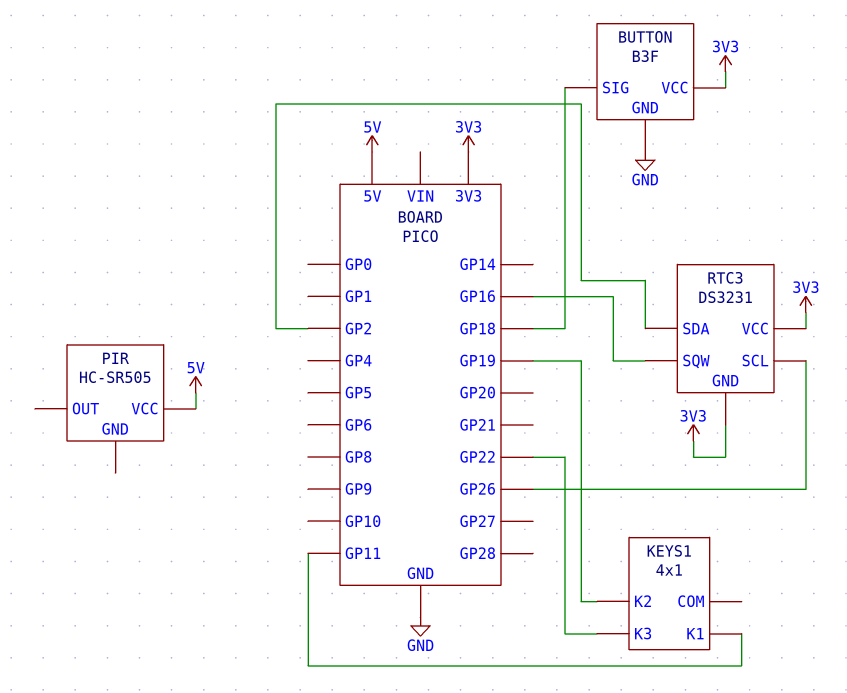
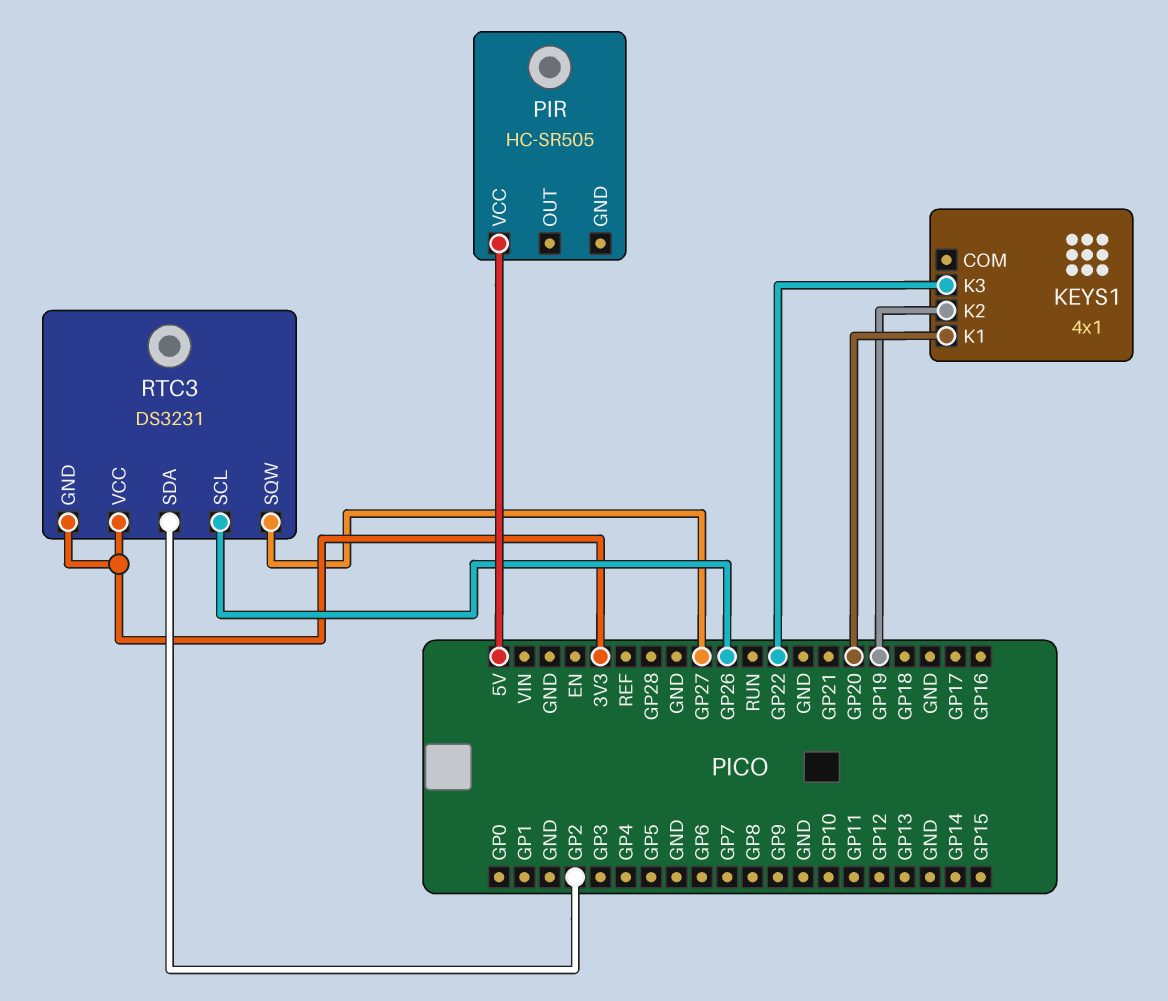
BUTTON: B3F -> none
BUTTON pin GND: GND -> none
BUTTON pin SIG: GP18 -> none
BUTTON pin VCC: 3V3 -> none
KEYS1 pin K1: GP11 -> GP20
RTC3 pin SQW: GP16 -> GP27

